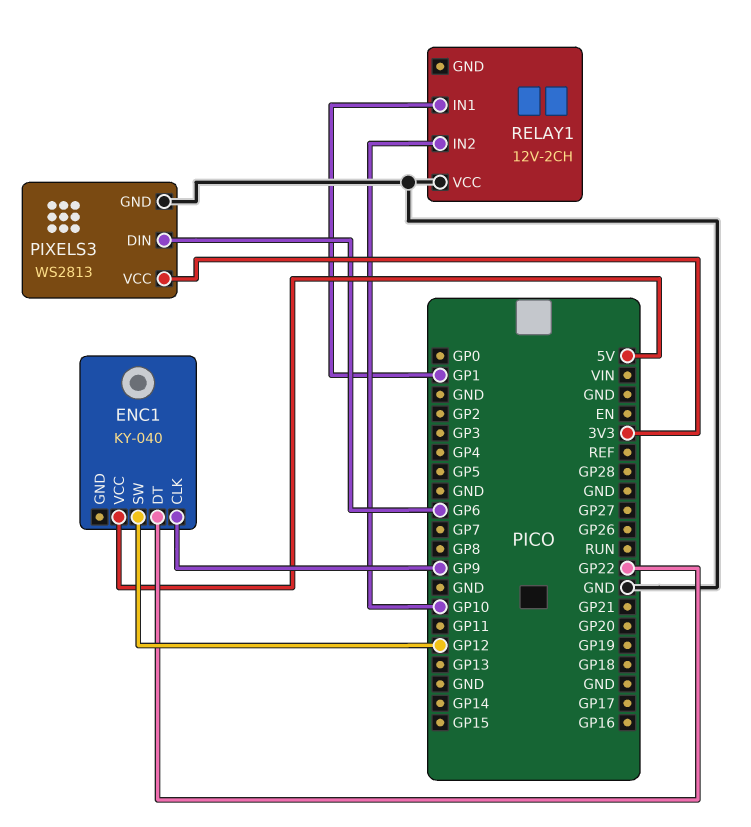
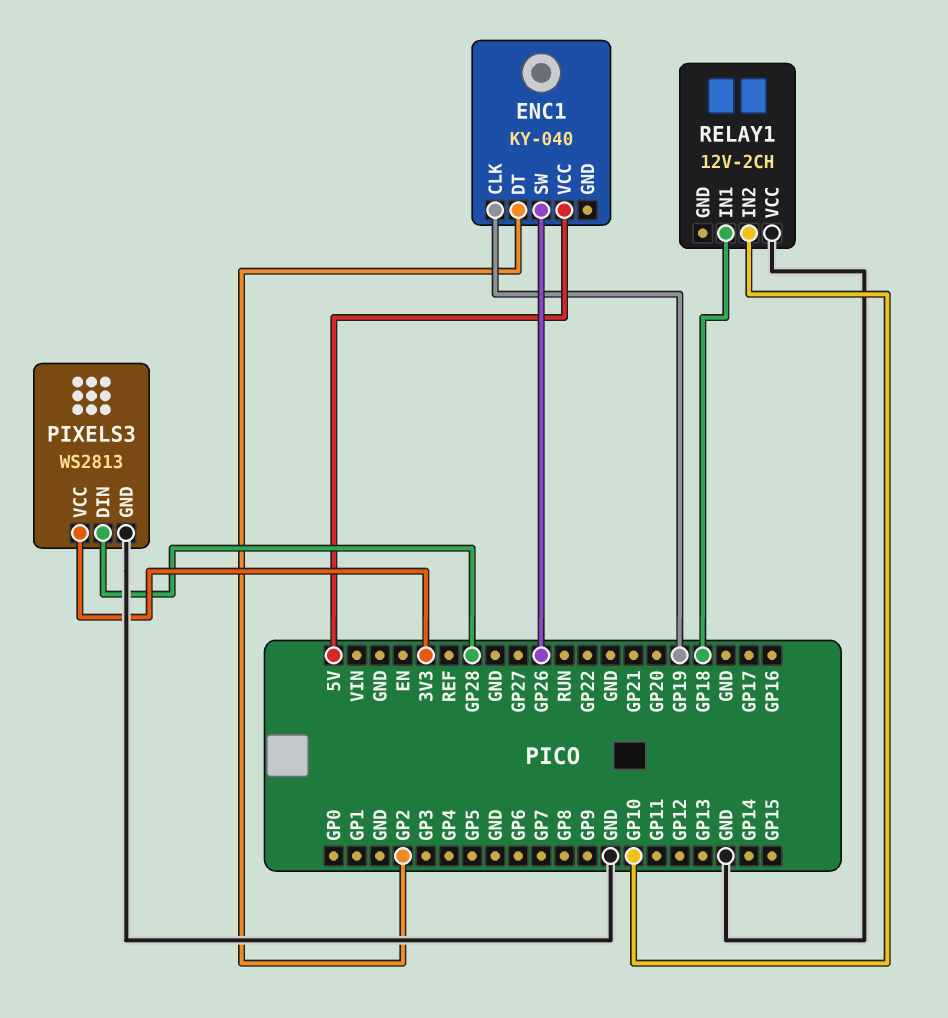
ENC1 pin CLK: GP9 -> GP19
ENC1 pin DT: GP22 -> GP2
ENC1 pin SW: GP12 -> GP26
PIXELS3 pin DIN: GP6 -> GP28
RELAY1 pin IN1: GP1 -> GP18

